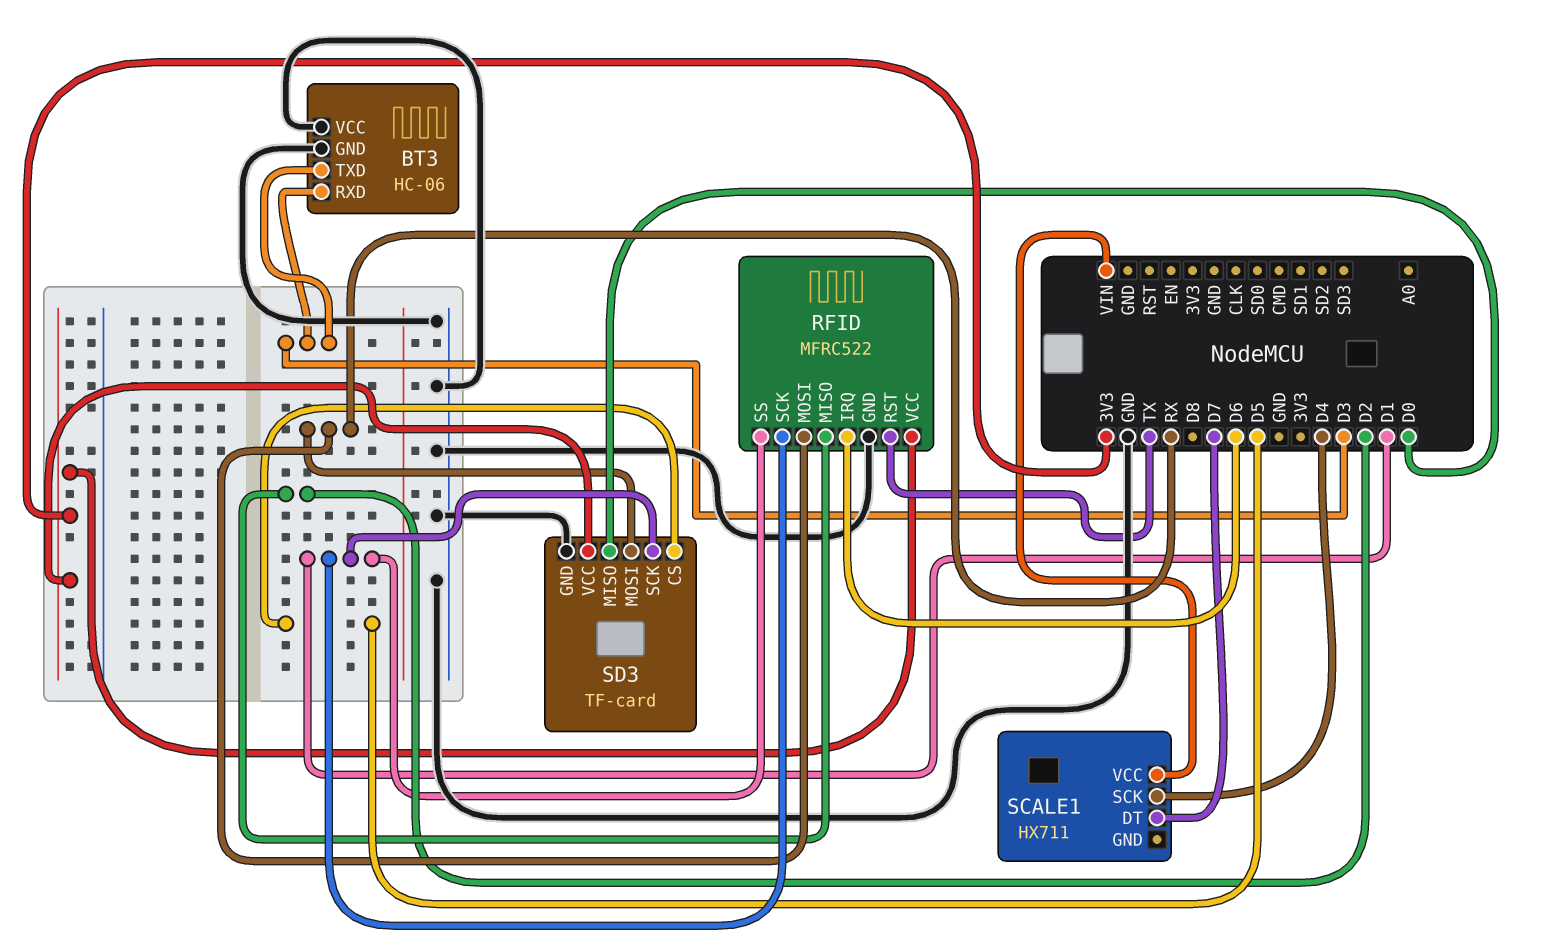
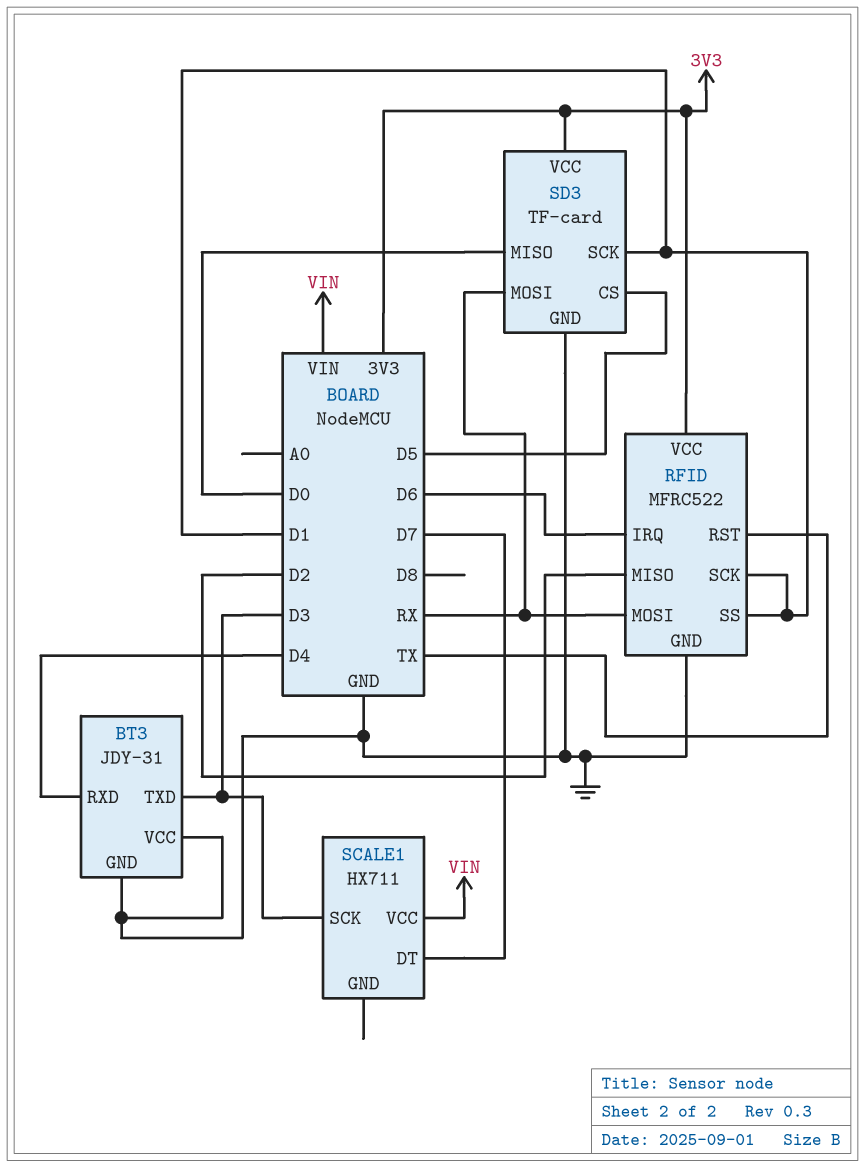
BT3: HC-06 -> JDY-31
BT3 pin RXD: D3 -> D4
SCALE1 pin SCK: D4 -> D3

